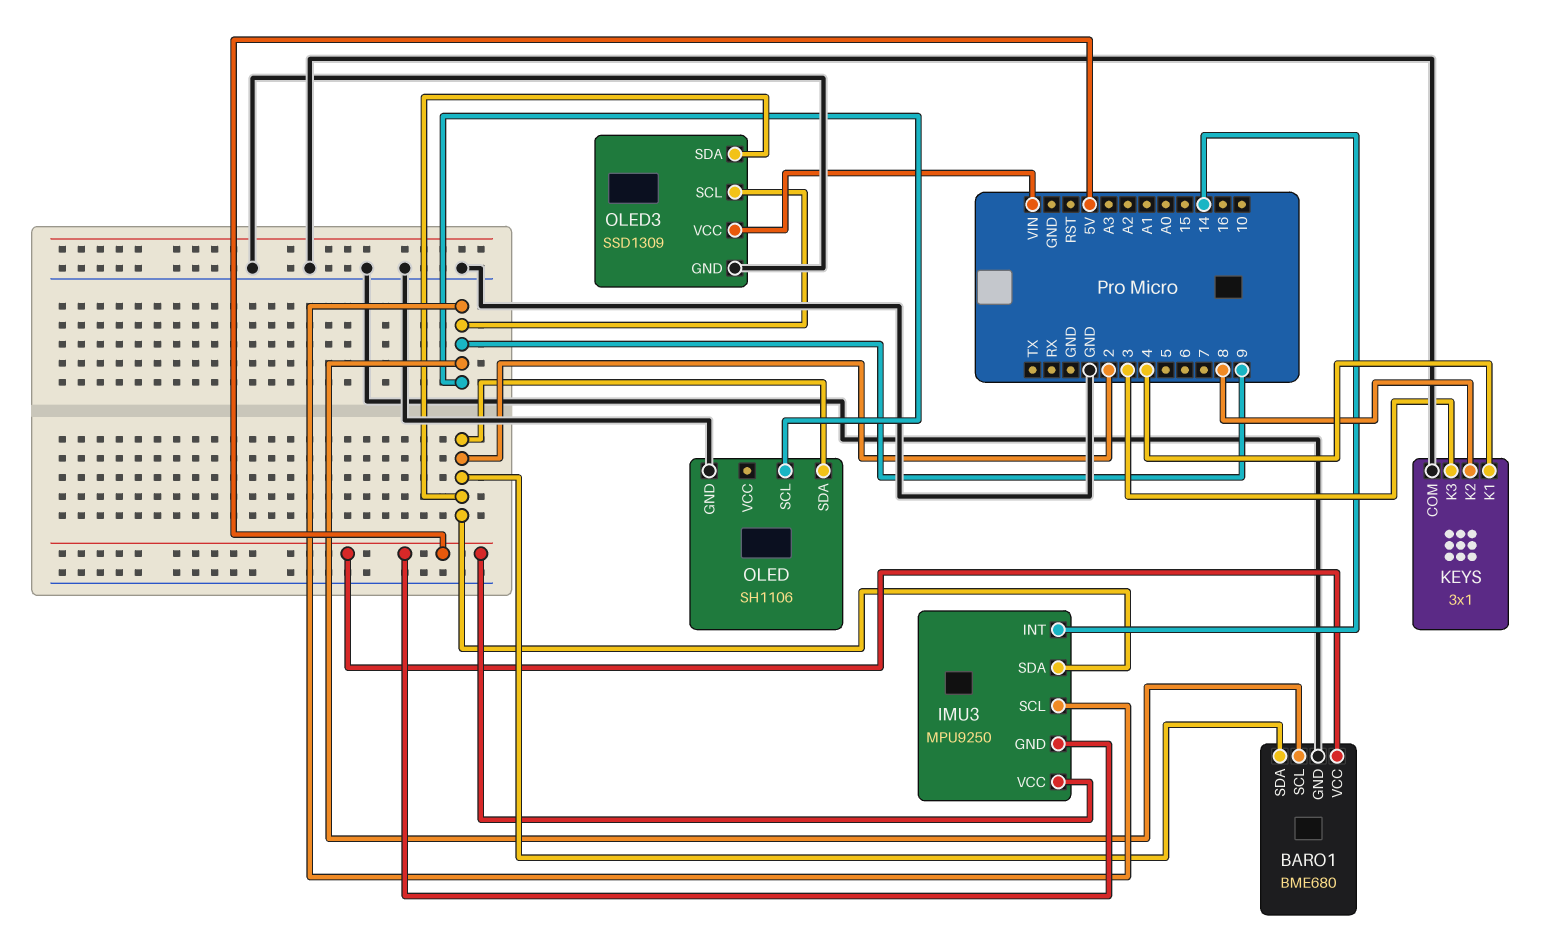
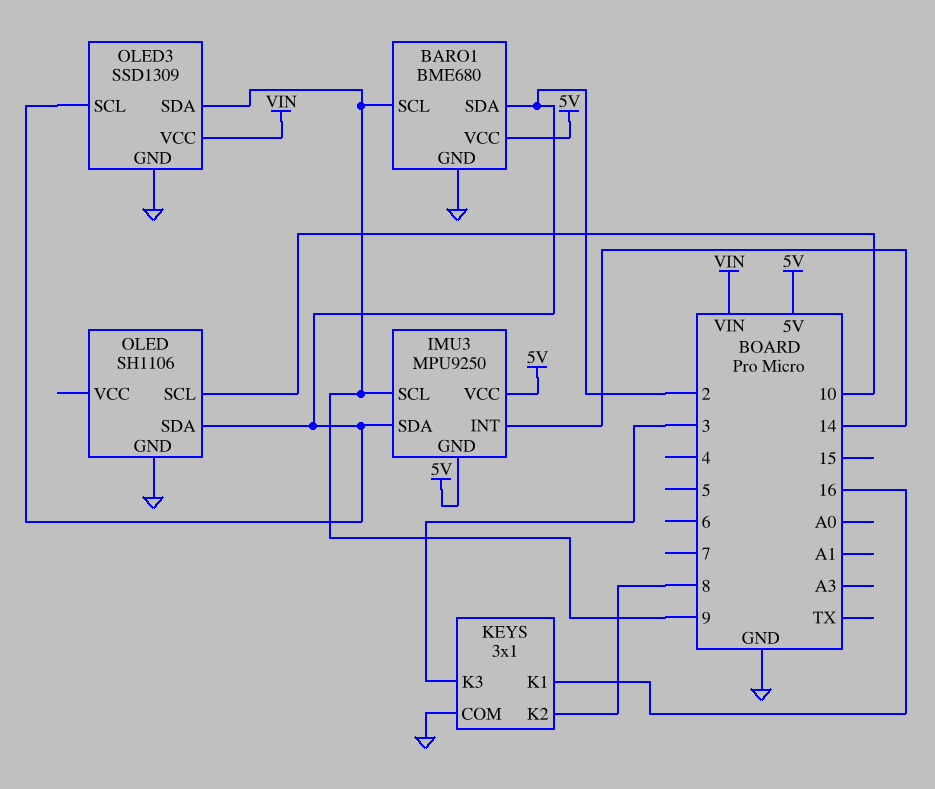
KEYS pin K1: 4 -> 16
OLED pin SCL: 9 -> 10
OLED3 pin SCL: 9 -> 2
OLED3 pin SDA: 2 -> 9

